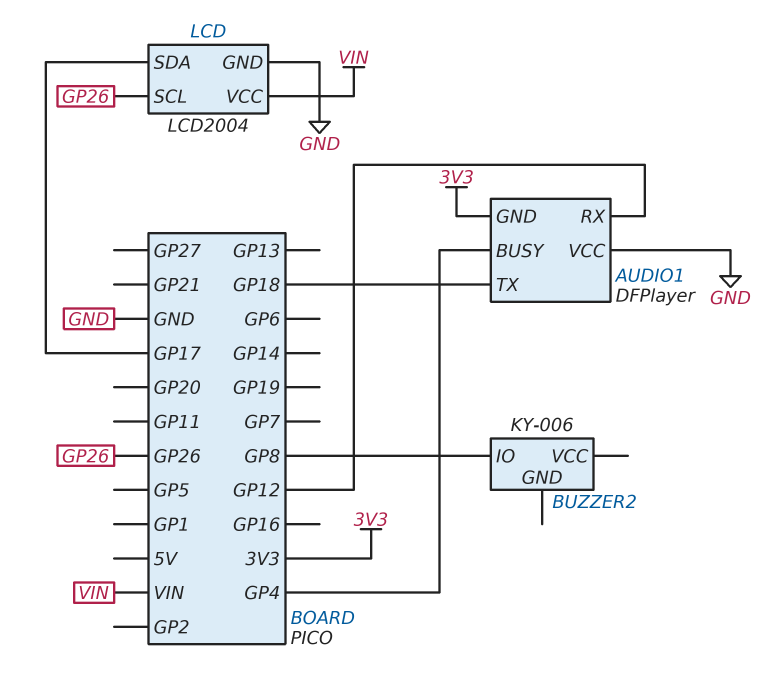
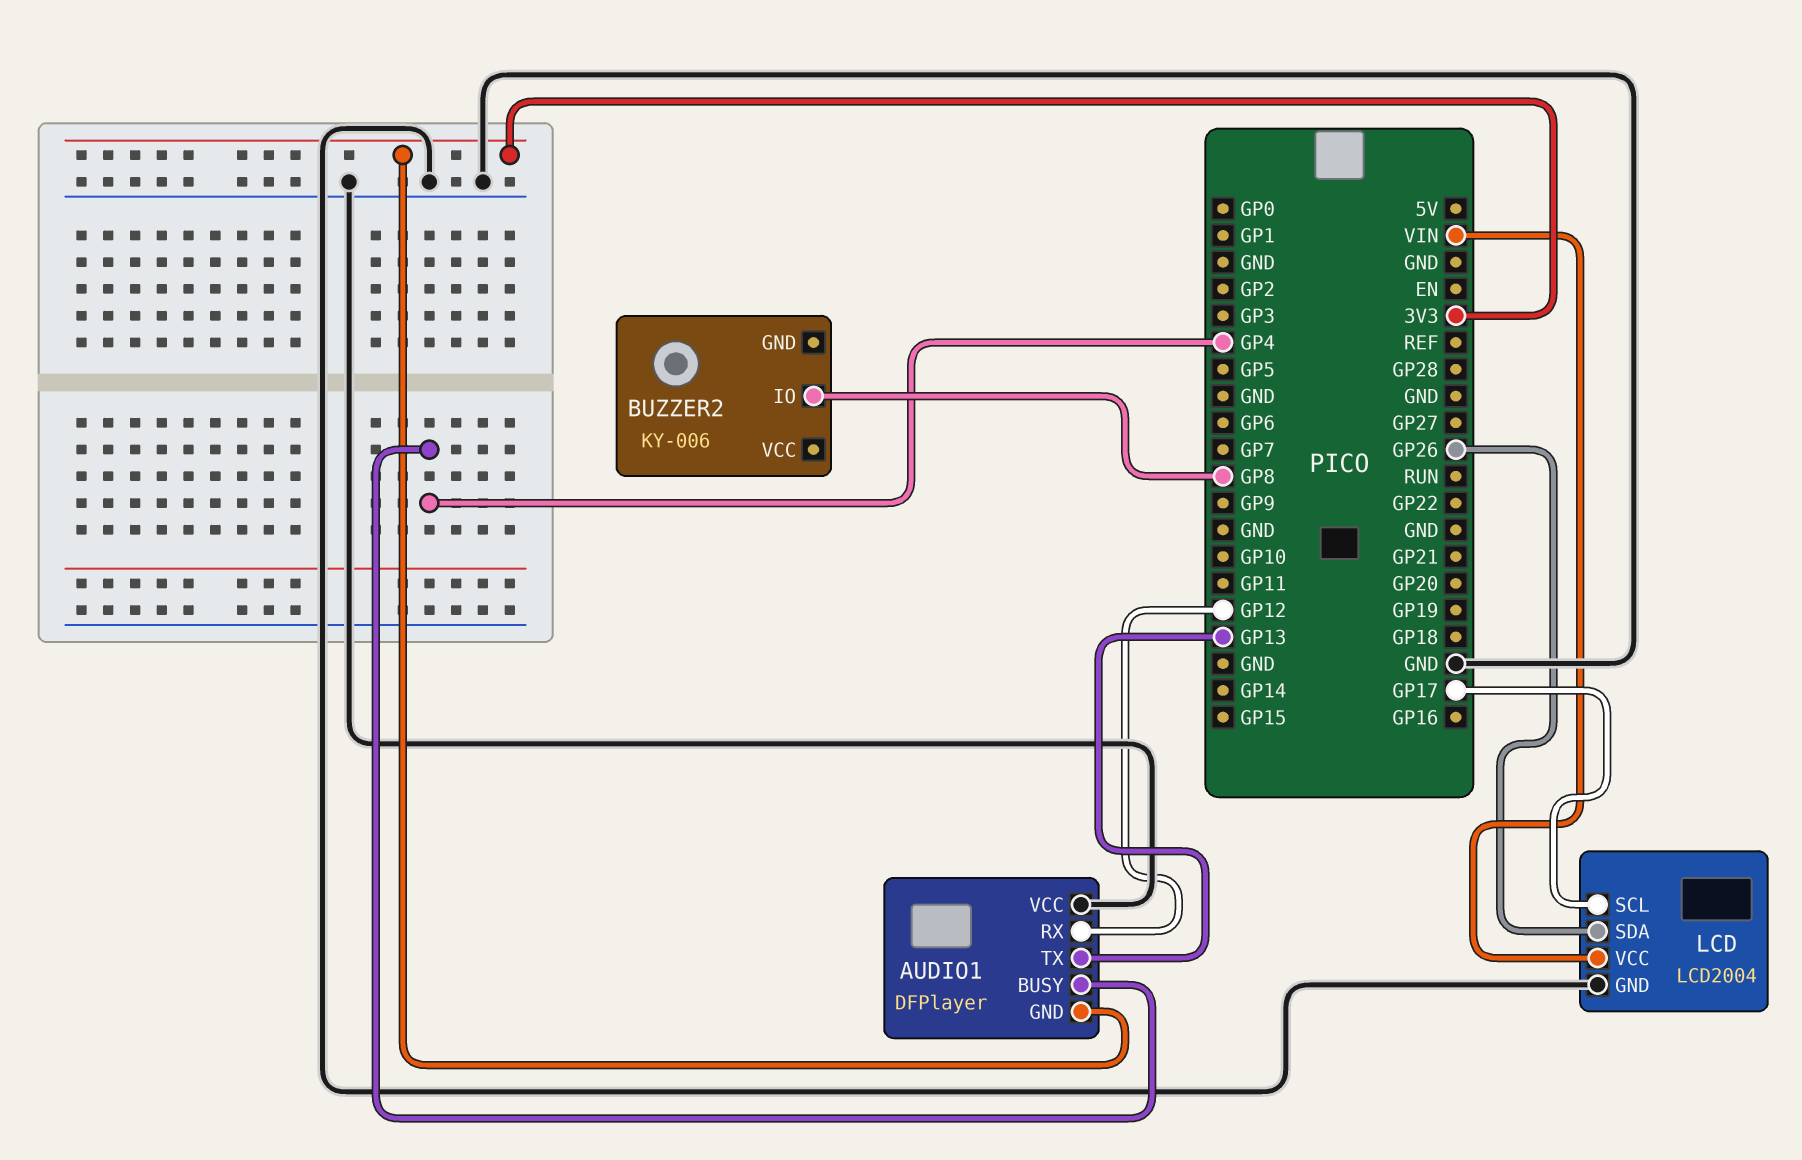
AUDIO1 pin TX: GP18 -> GP13
LCD pin SCL: GP26 -> GP17
LCD pin SDA: GP17 -> GP26

